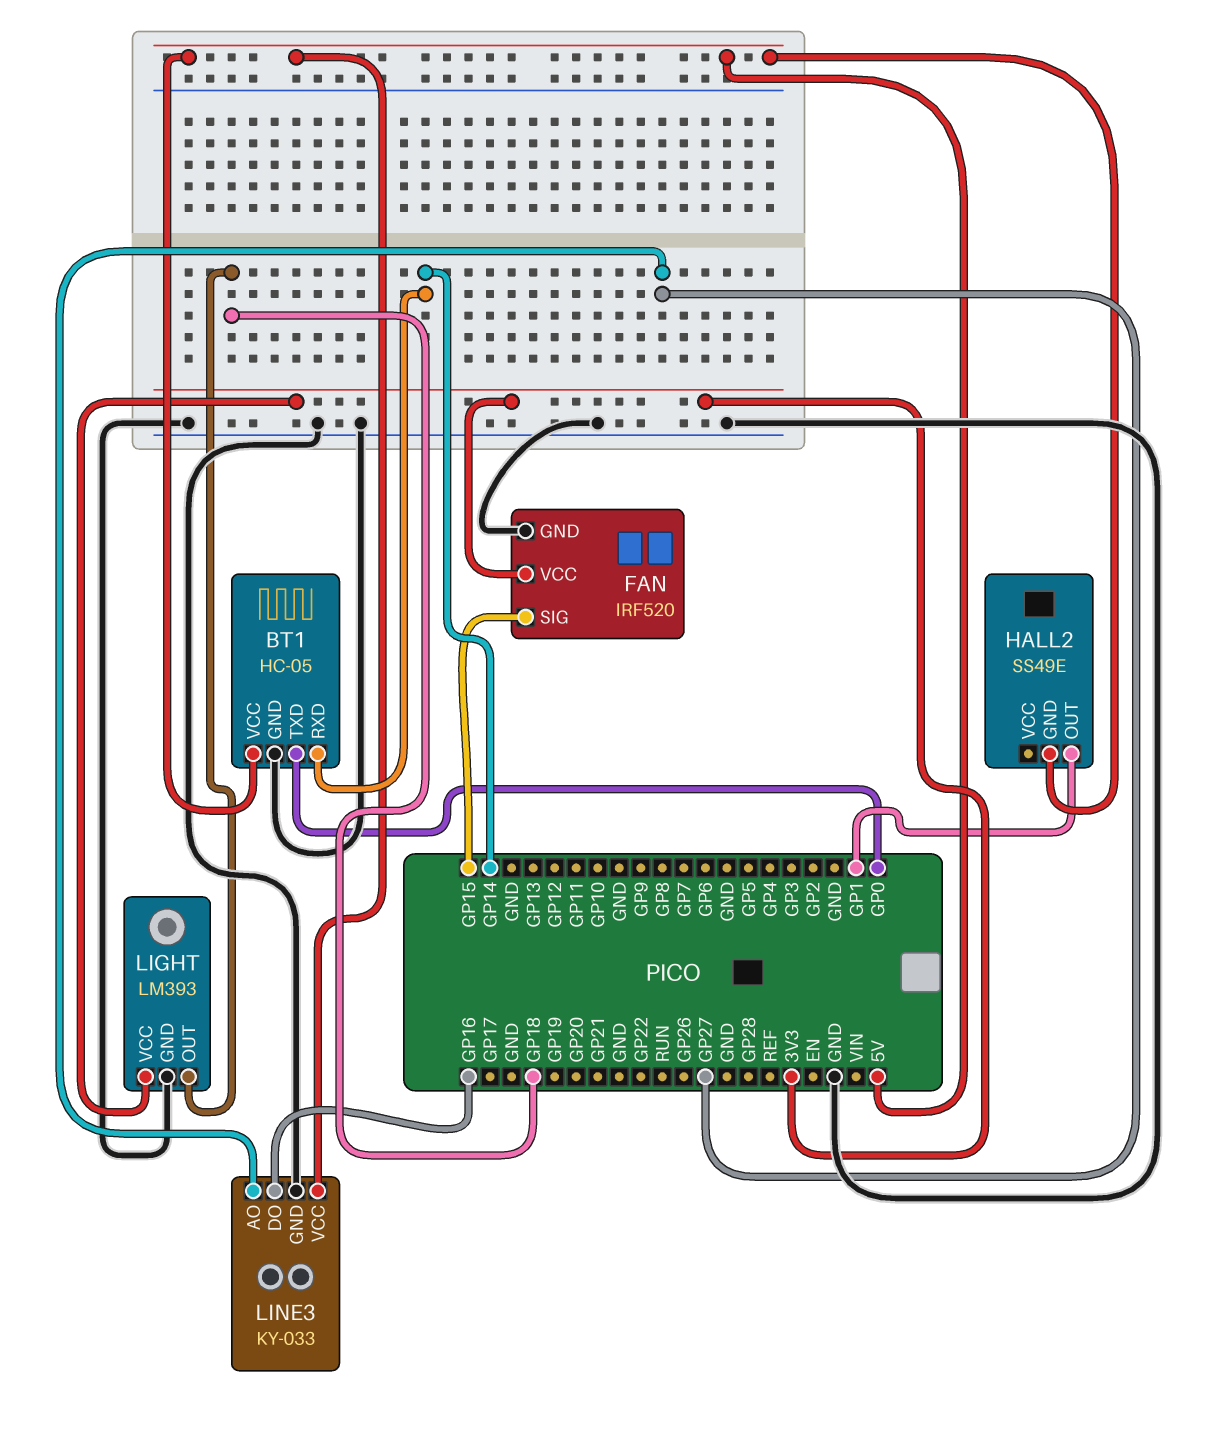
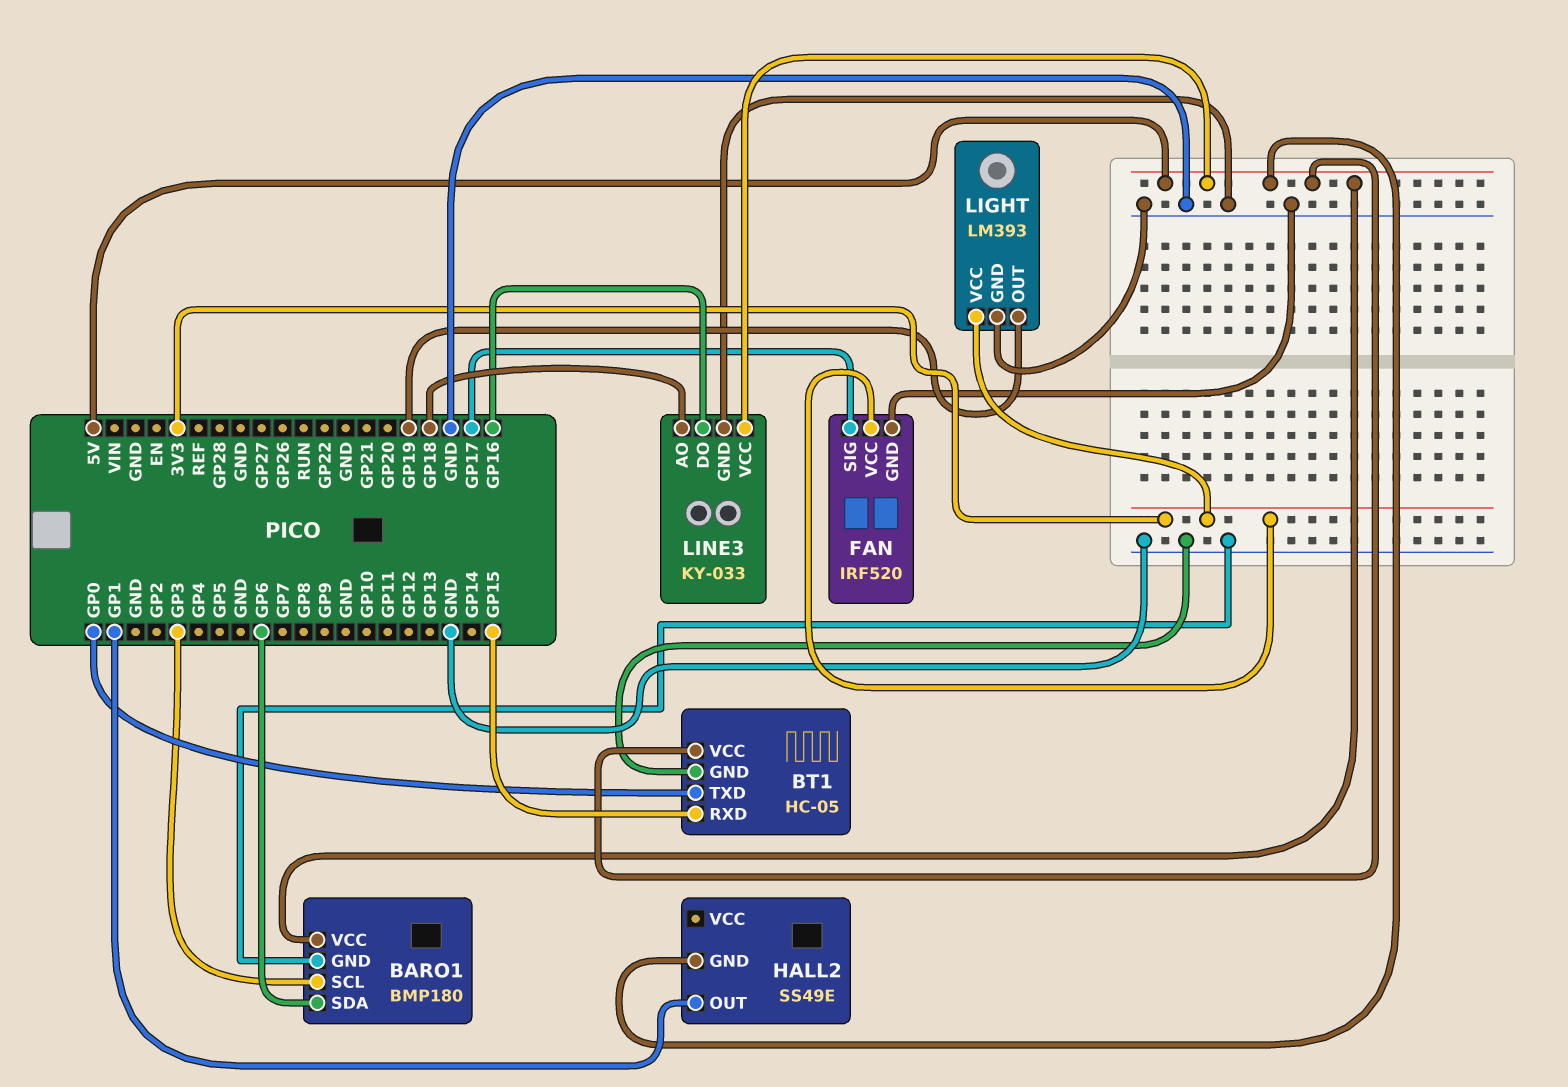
BARO1: none -> BMP180
BARO1 pin GND: none -> GND
BARO1 pin SCL: none -> GP3
BARO1 pin SDA: none -> GP6
BARO1 pin VCC: none -> 5V
BT1 pin RXD: GP14 -> GP15
FAN pin SIG: GP15 -> GP17
LIGHT pin OUT: GP18 -> GP19
LINE3 pin AO: GP27 -> GP18

